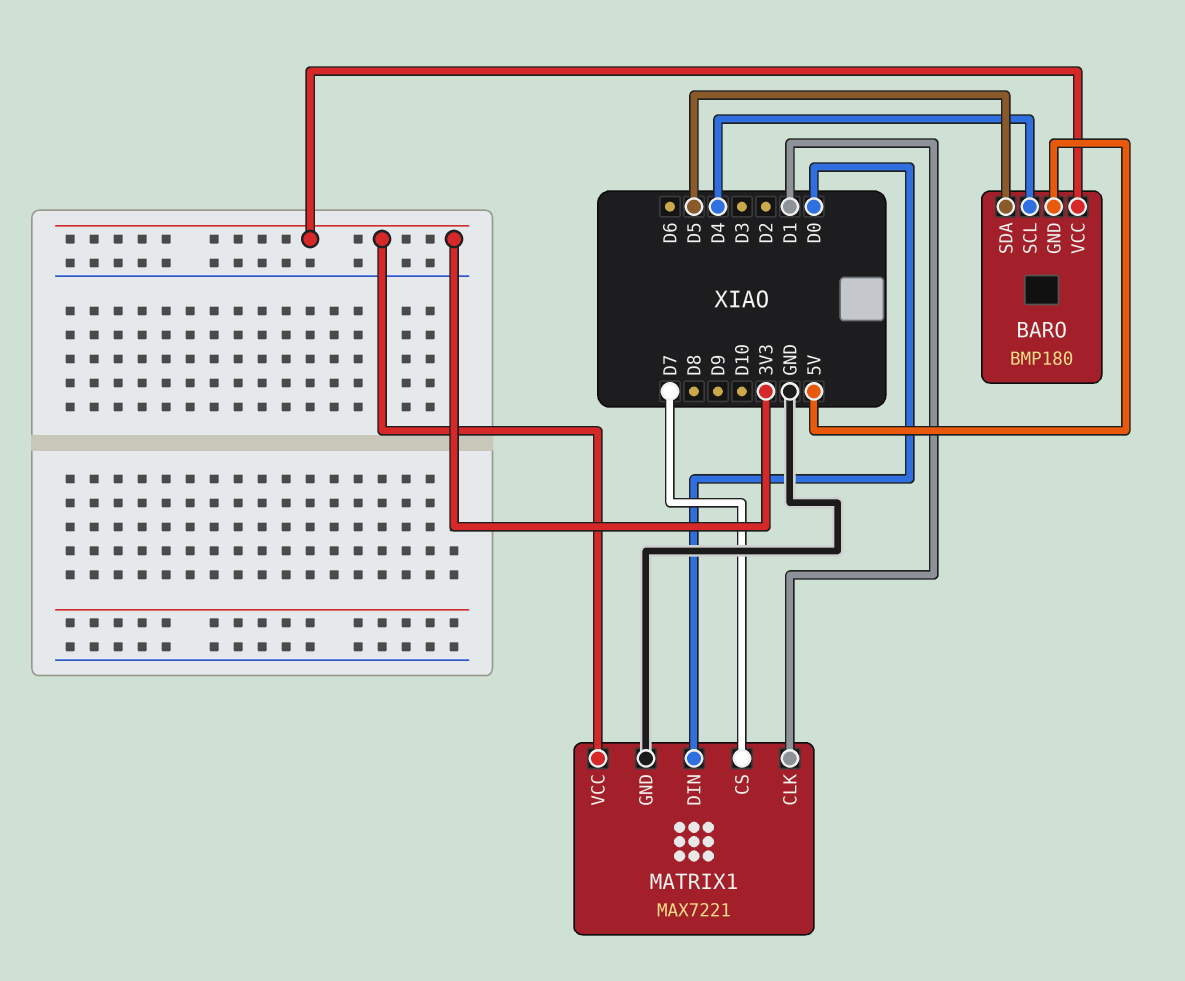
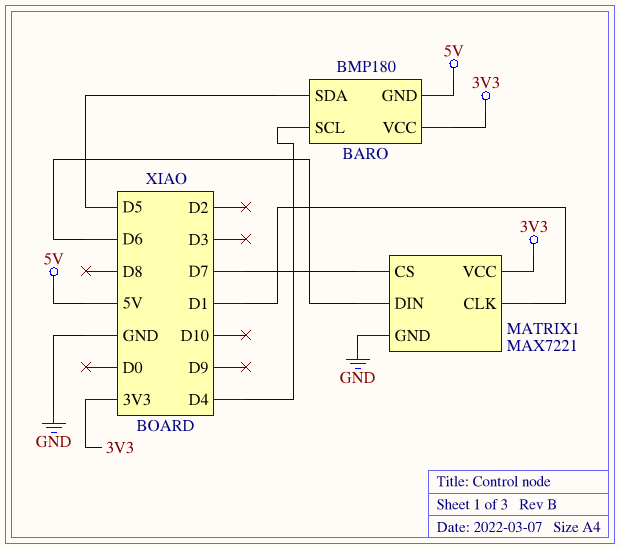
MATRIX1 pin DIN: D0 -> D6

